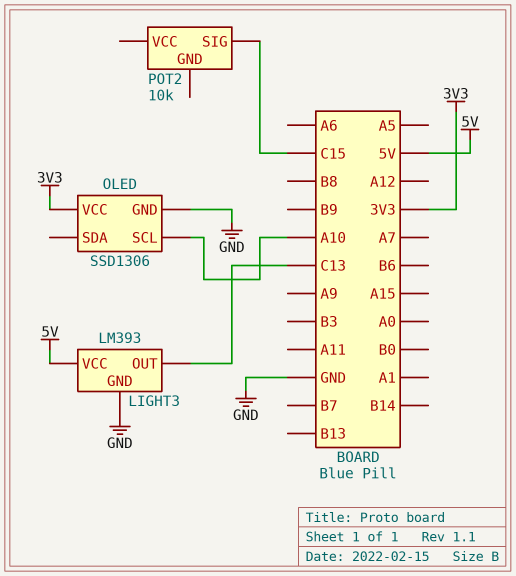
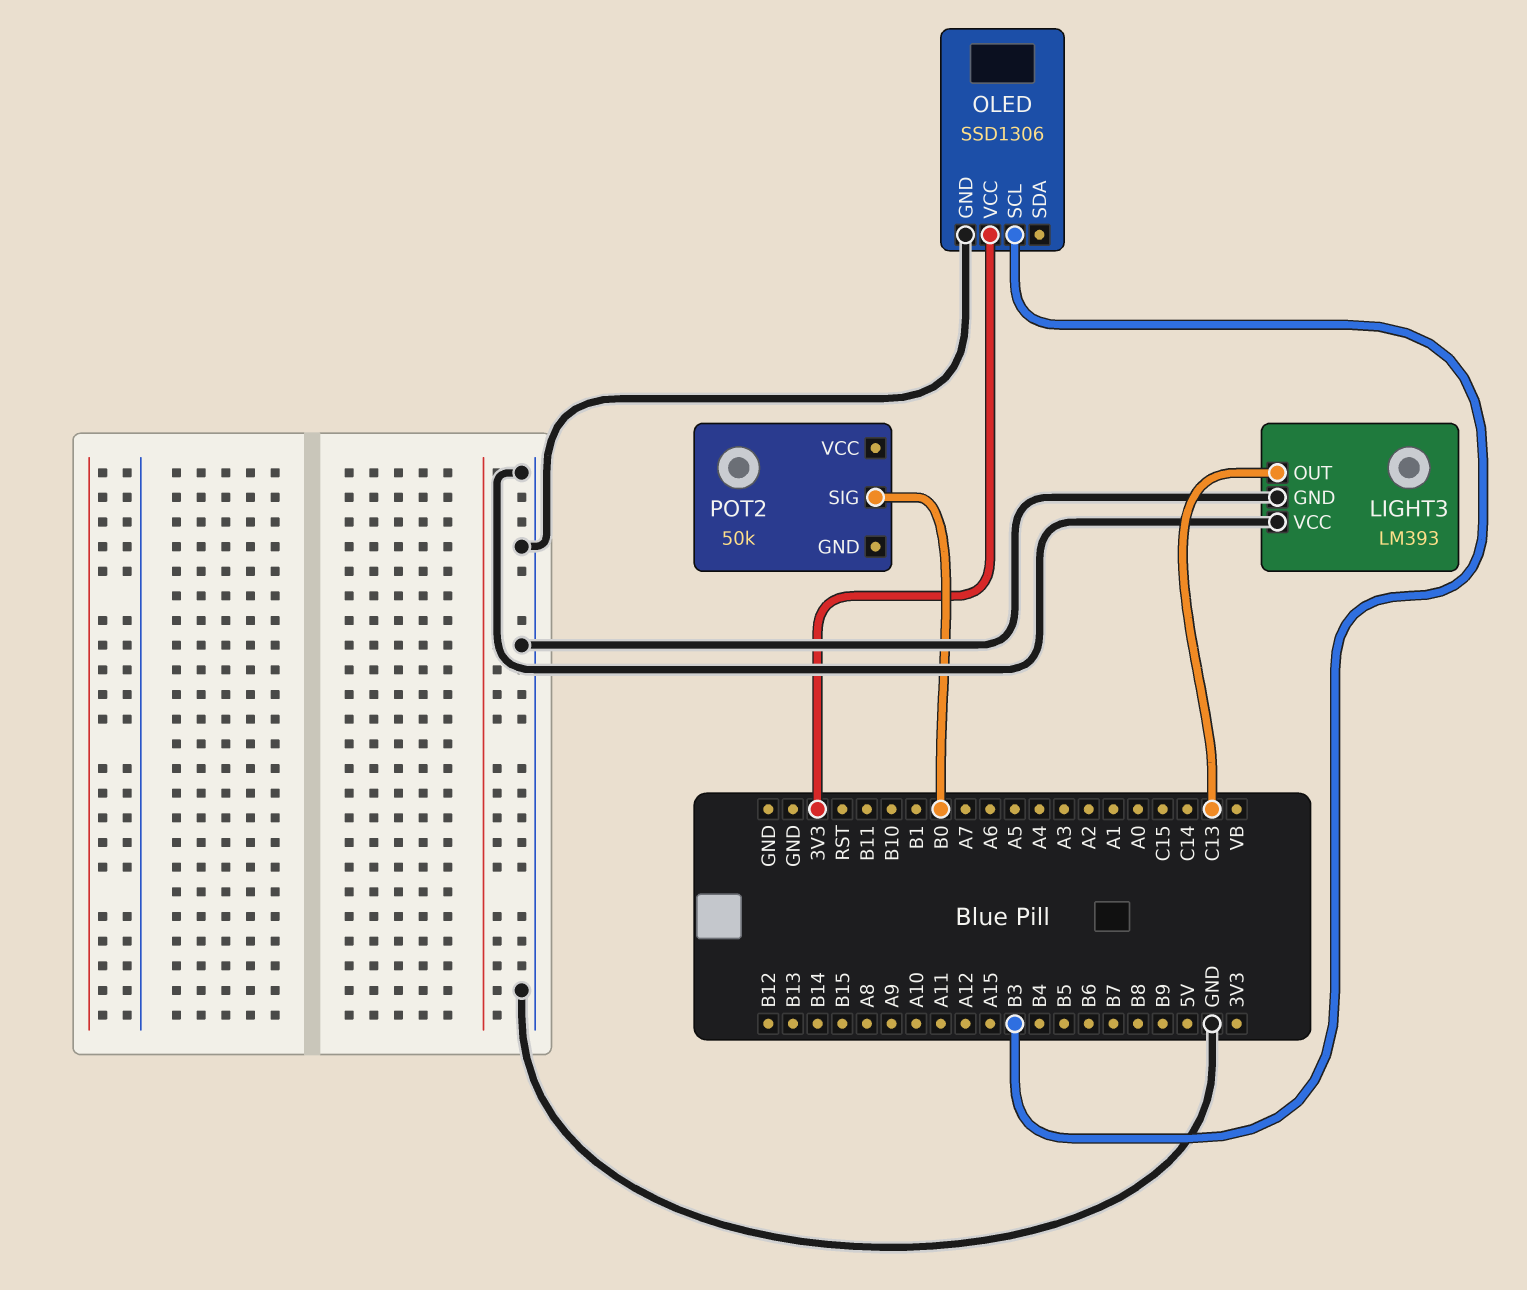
LIGHT3 pin VCC: 5V -> GND
OLED pin SCL: A10 -> B3
POT2: 10k -> 50k
POT2 pin SIG: C15 -> B0

